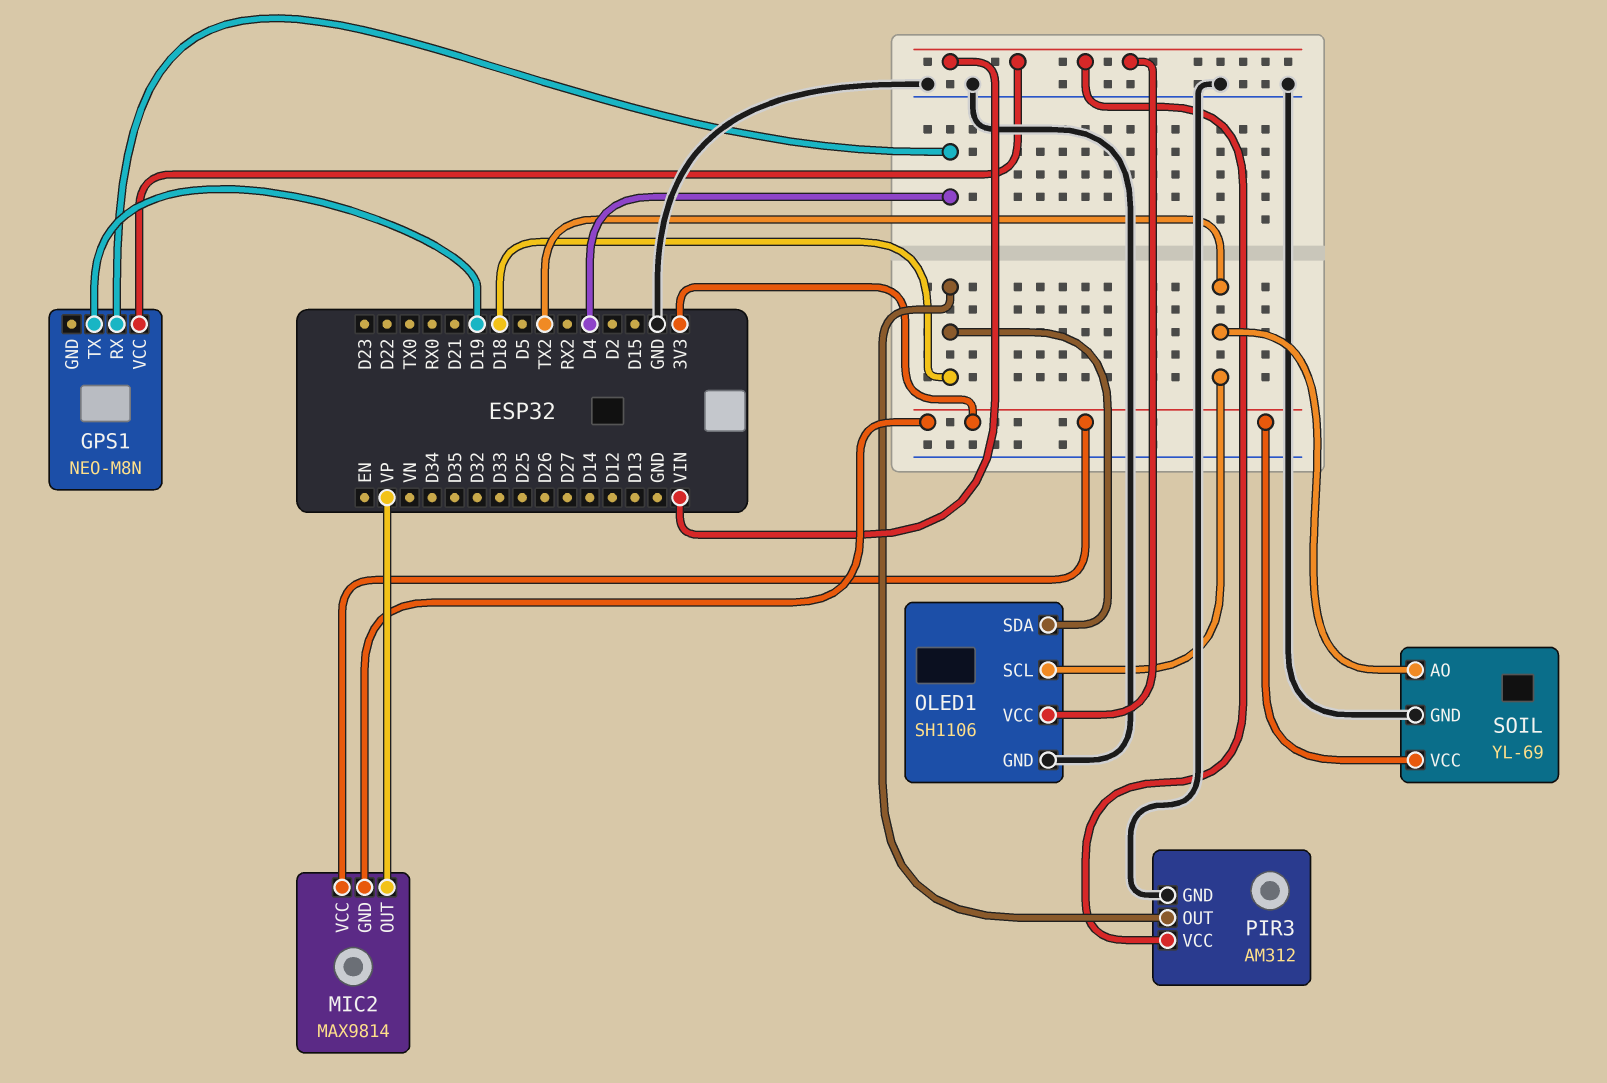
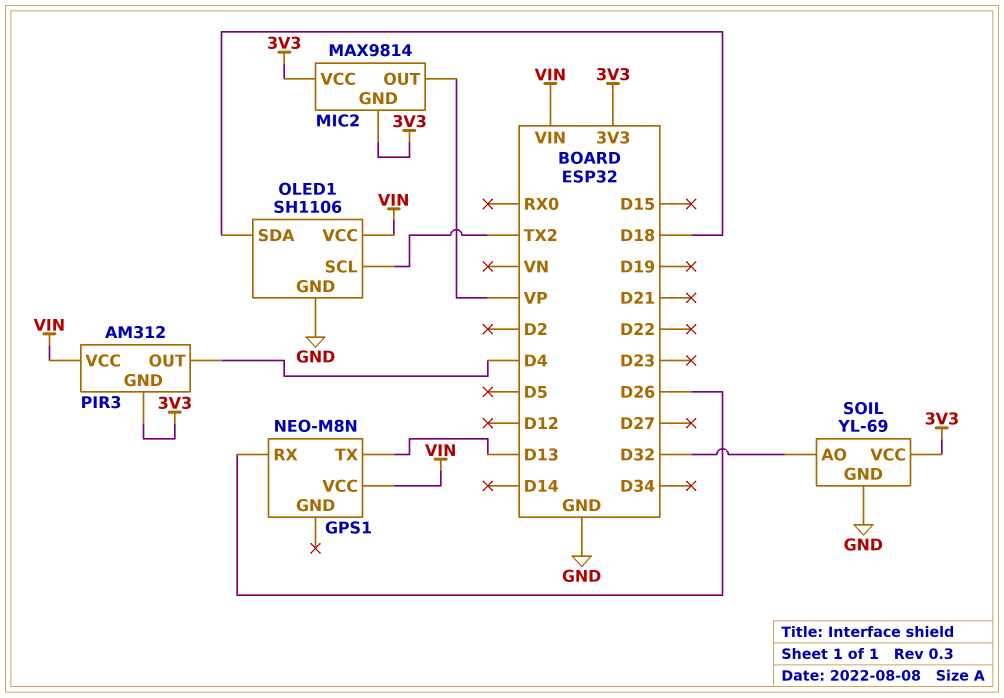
GPS1 pin RX: D4 -> D26
GPS1 pin TX: D19 -> D13
PIR3 pin GND: GND -> 3V3
PIR3 pin OUT: D18 -> D4
SOIL pin AO: TX2 -> D32

